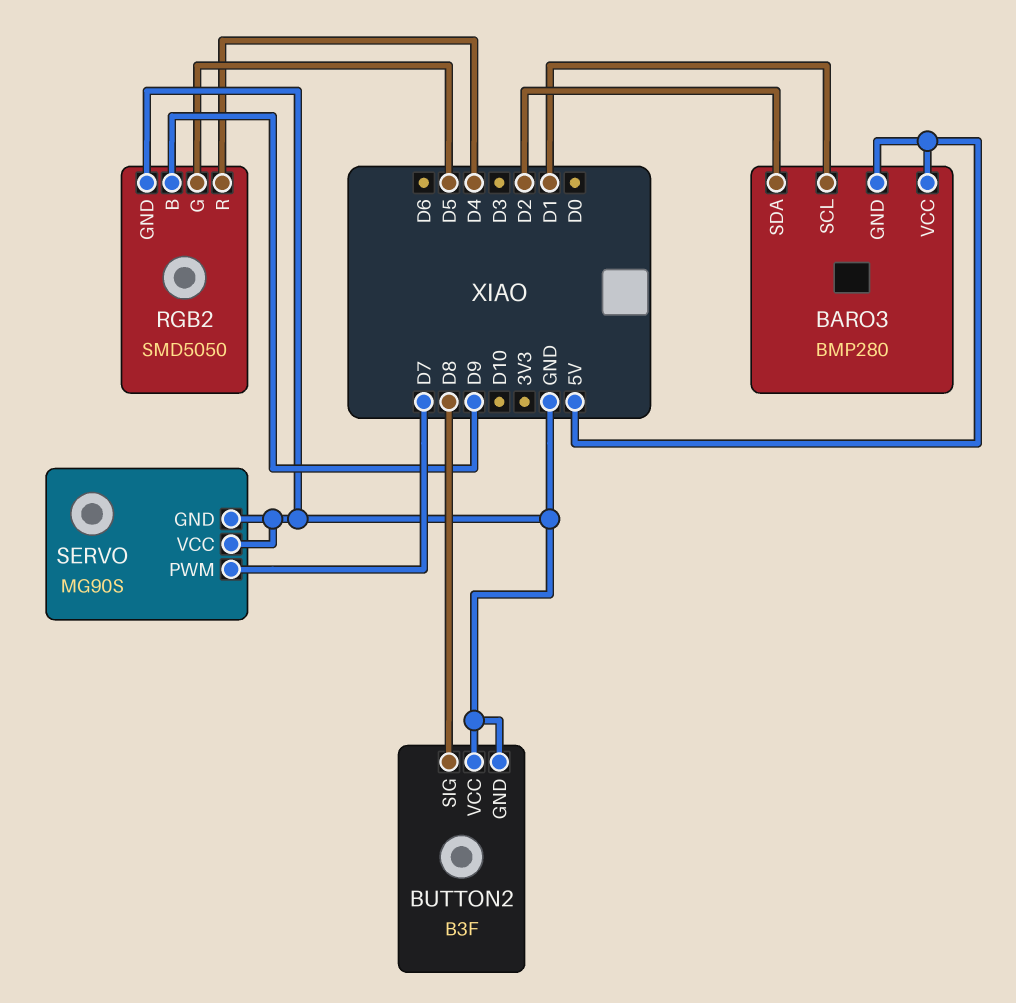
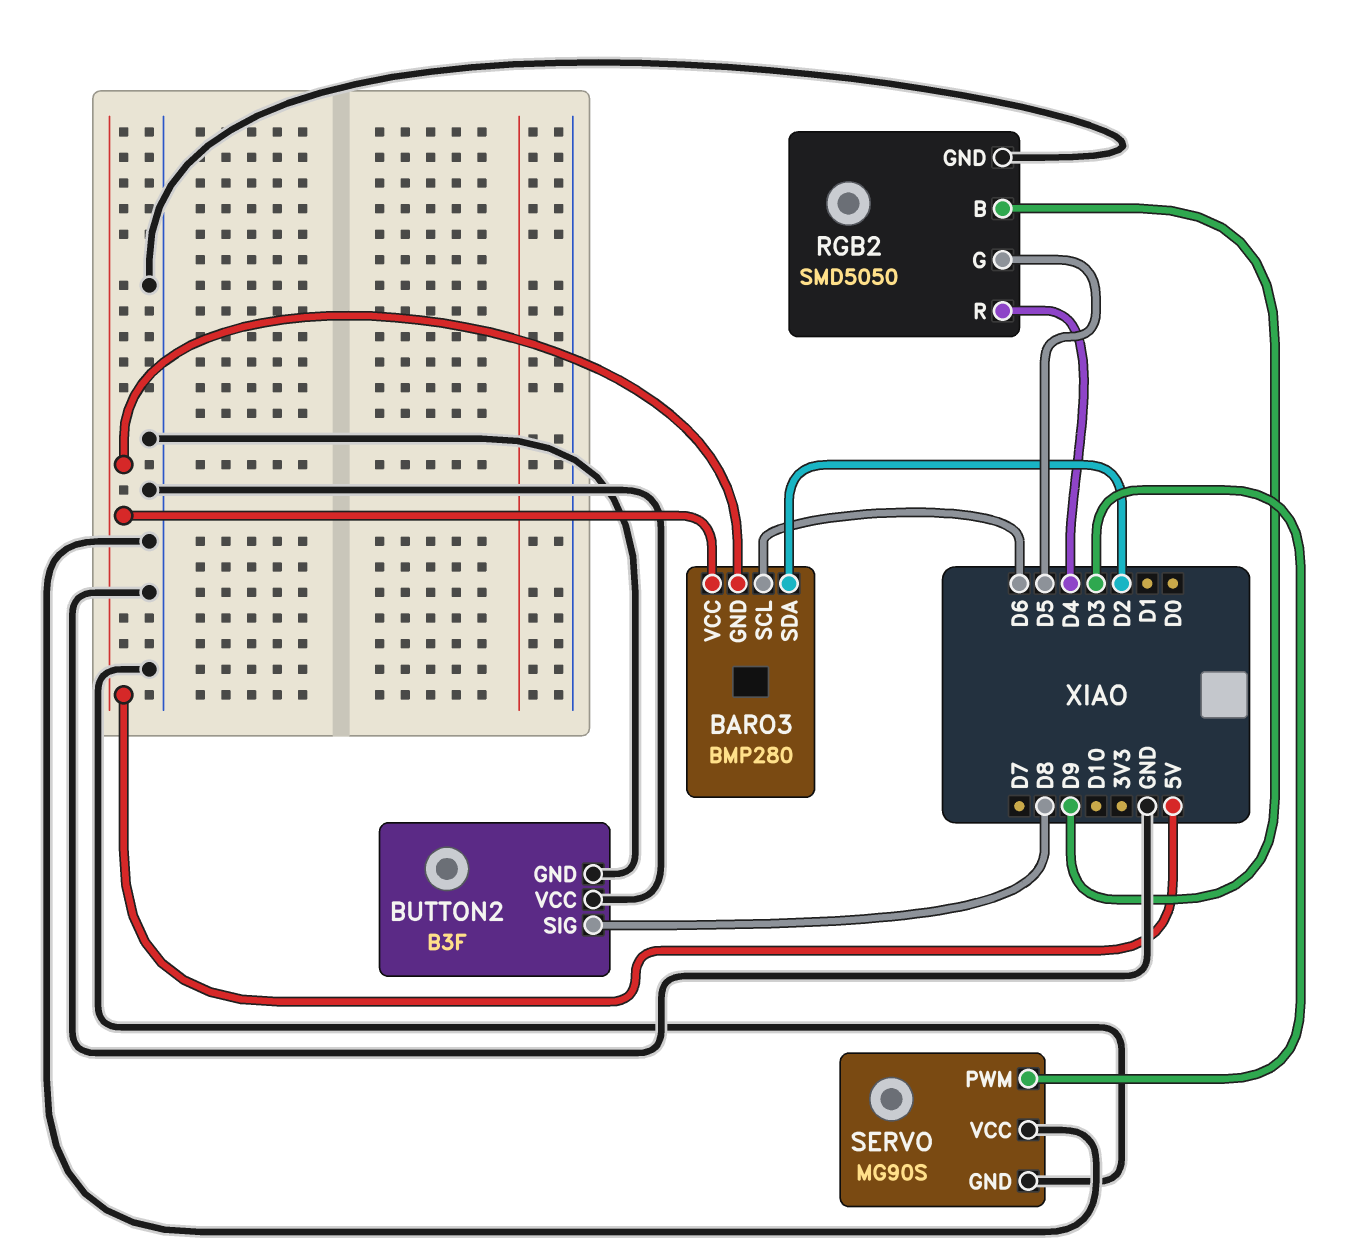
BARO3 pin SCL: D1 -> D6
SERVO pin PWM: D7 -> D3

